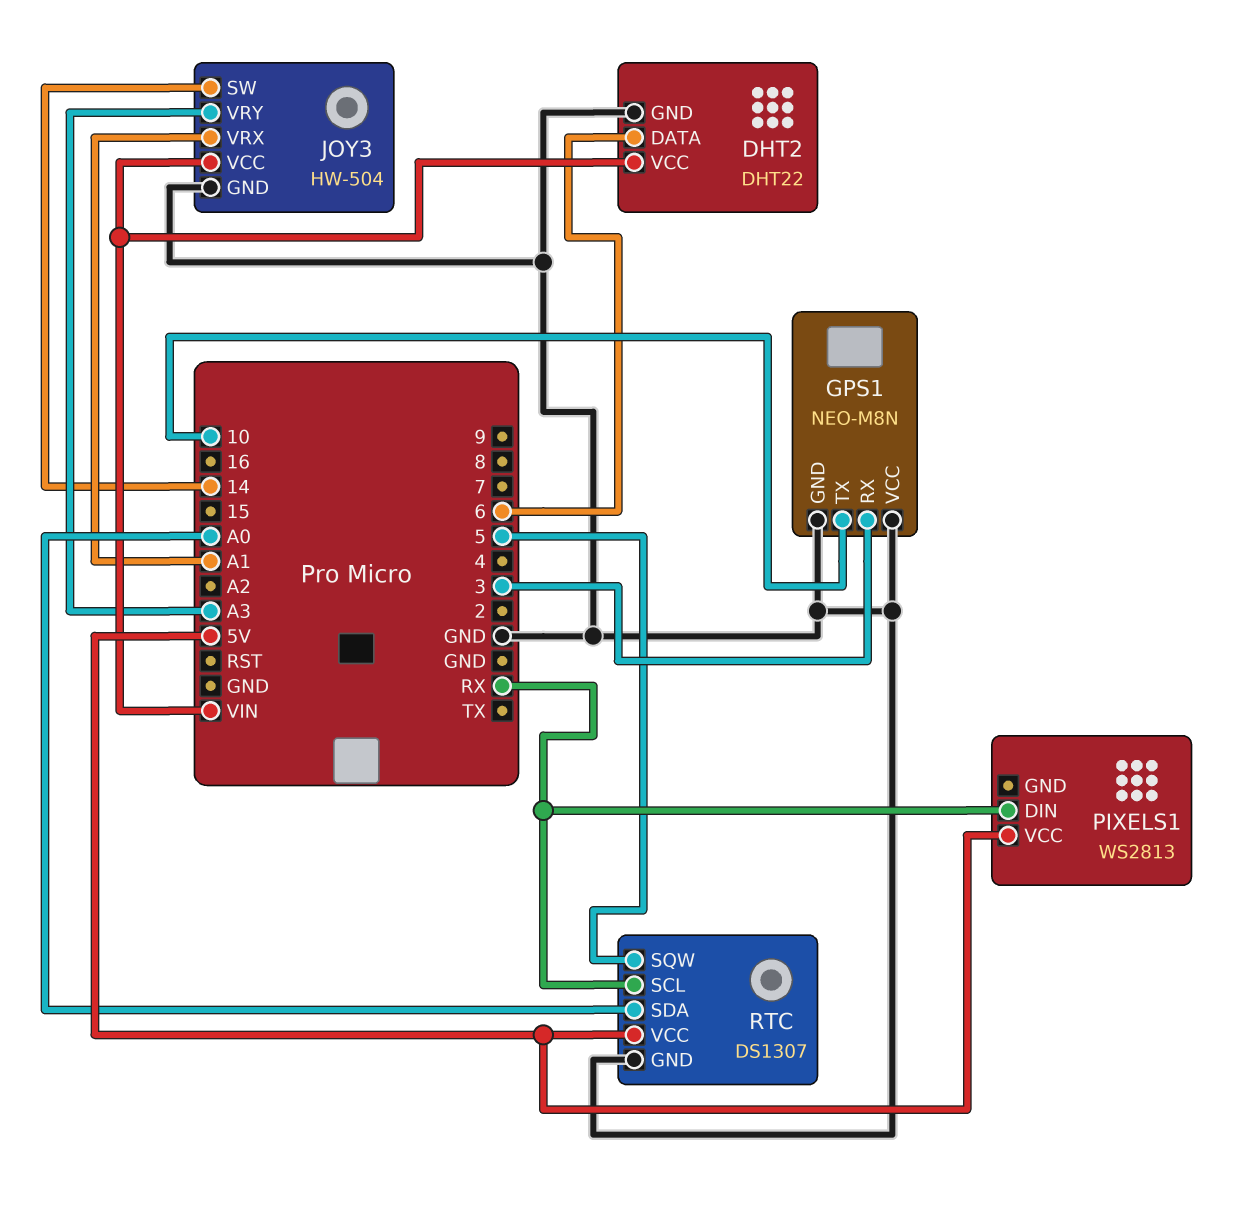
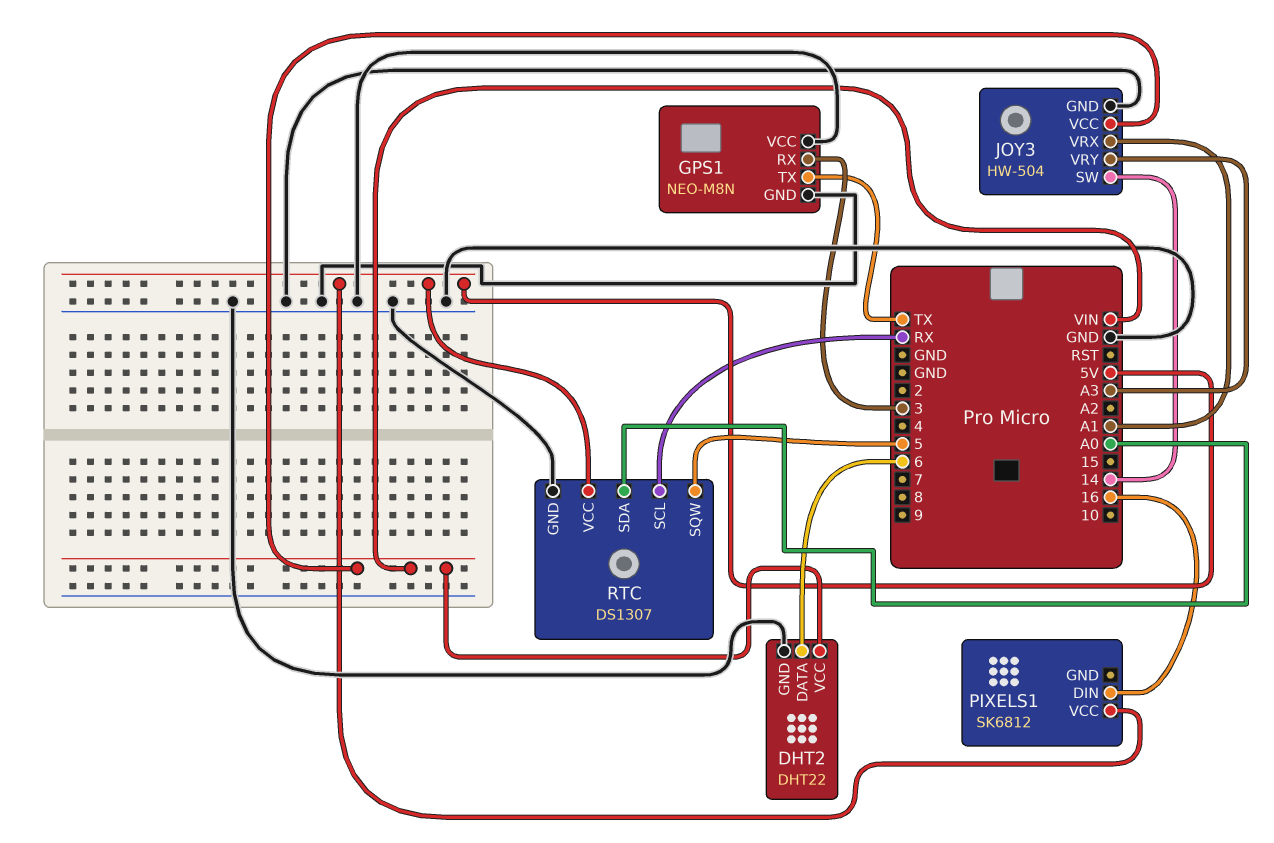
GPS1 pin TX: 10 -> TX
PIXELS1: WS2813 -> SK6812
PIXELS1 pin DIN: RX -> 16

